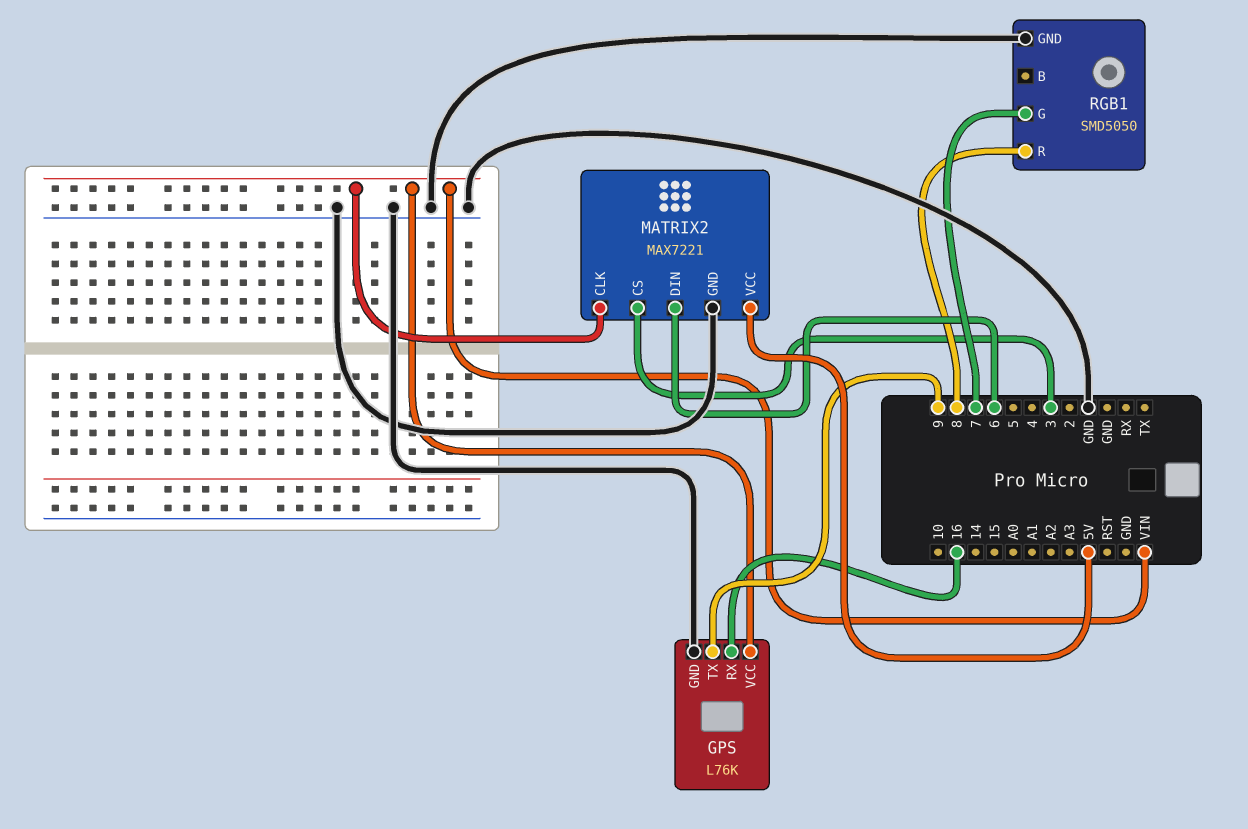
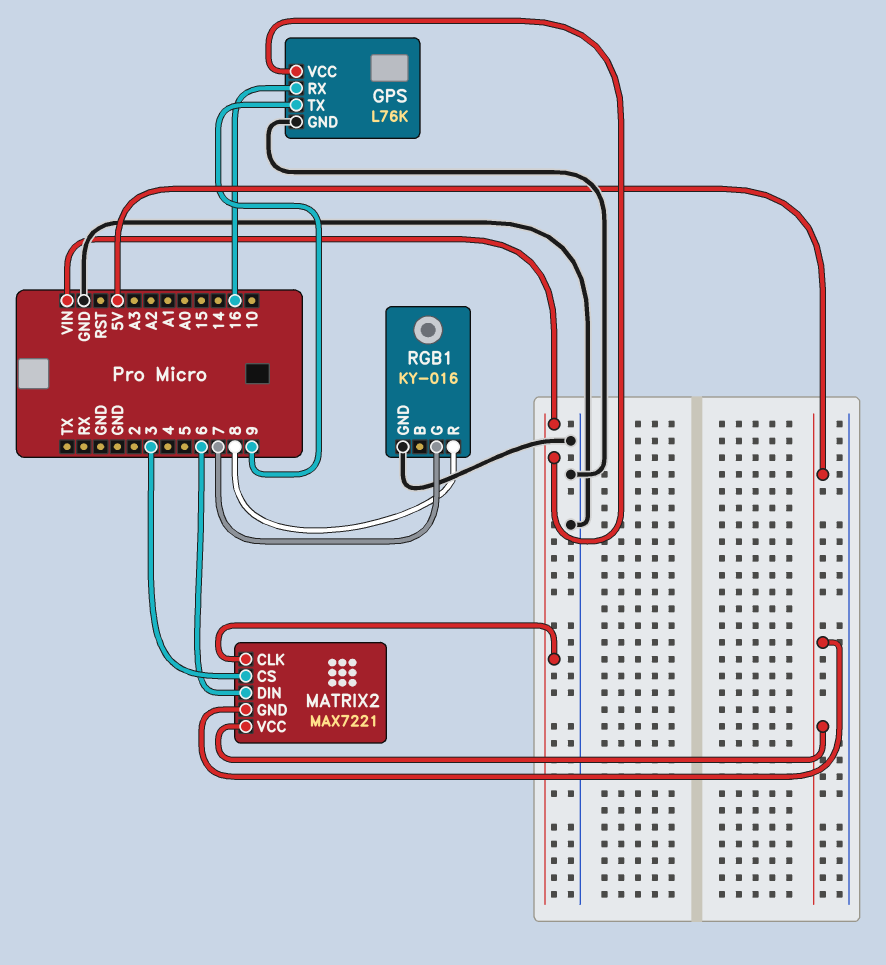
MATRIX2 pin GND: GND -> 5V
RGB1: SMD5050 -> KY-016

